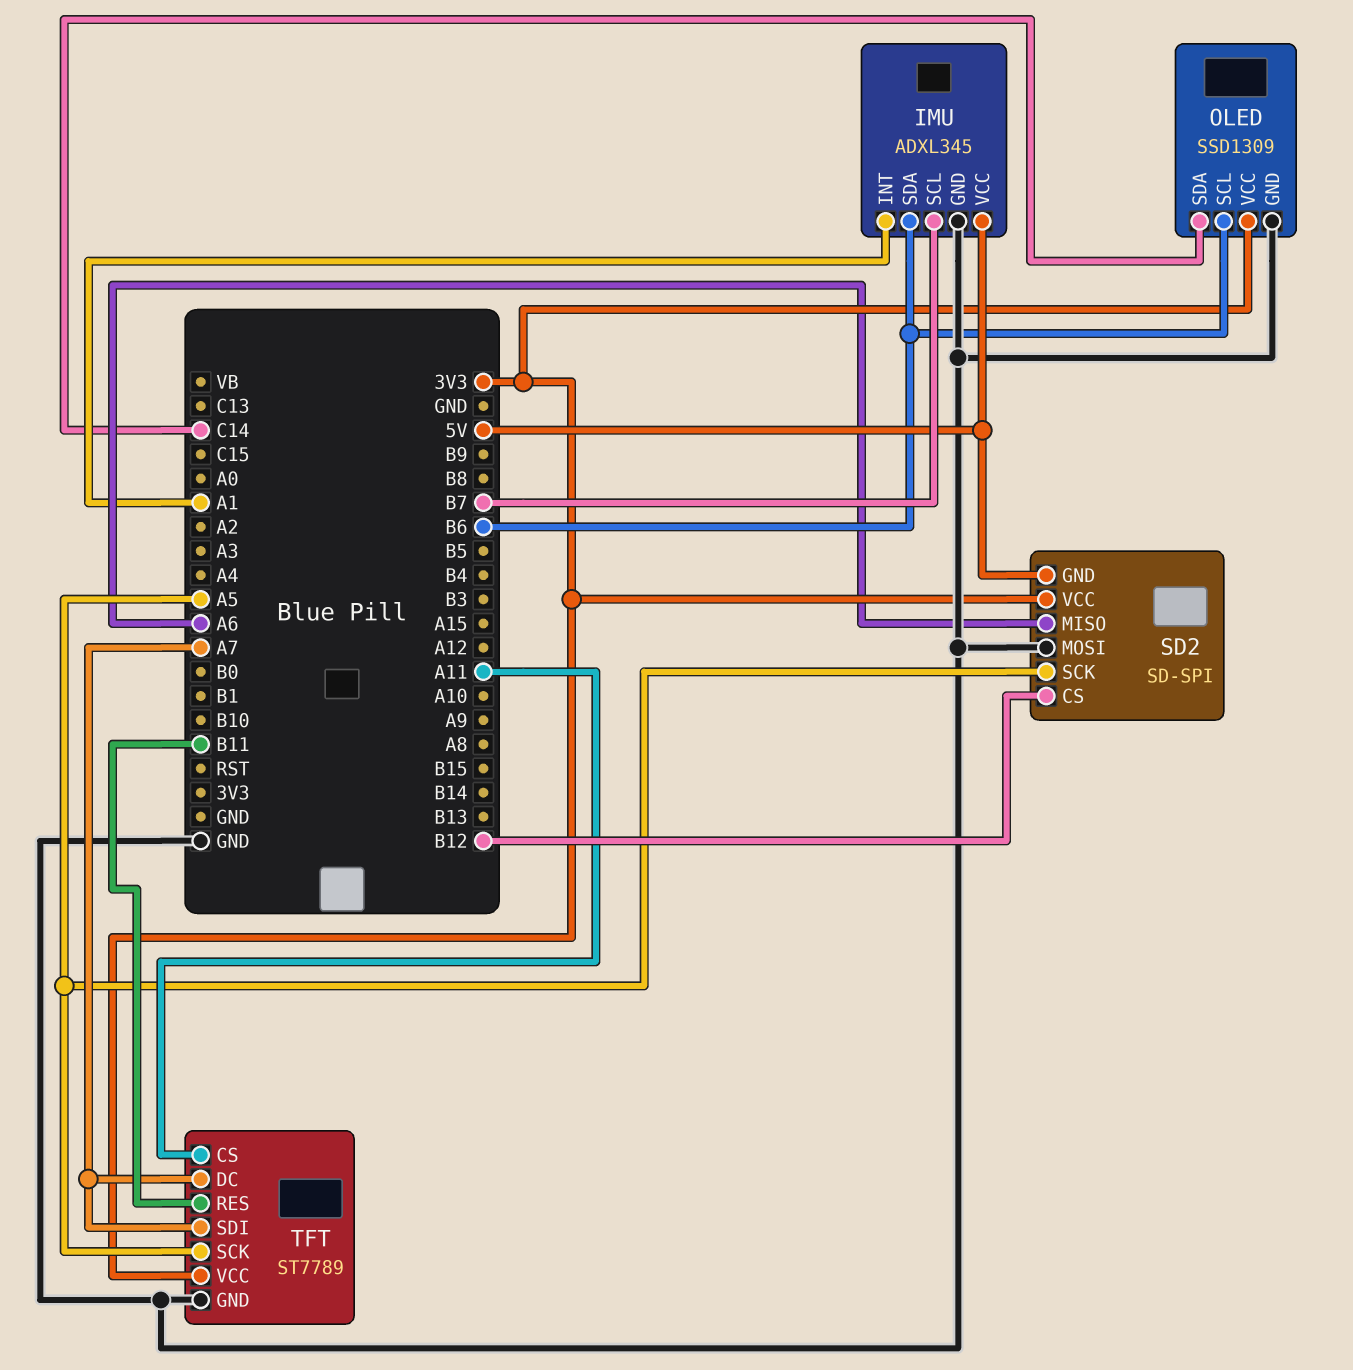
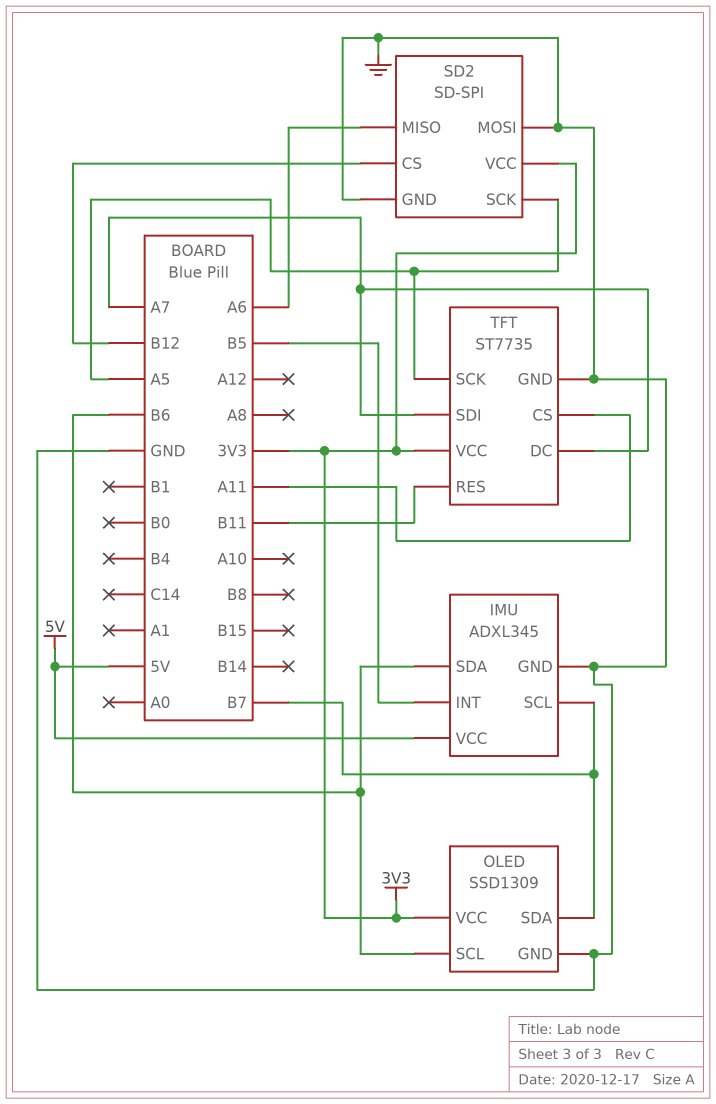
IMU pin INT: A1 -> B5
OLED pin SDA: C14 -> B7
SD2 pin GND: 5V -> GND
TFT: ST7789 -> ST7735

